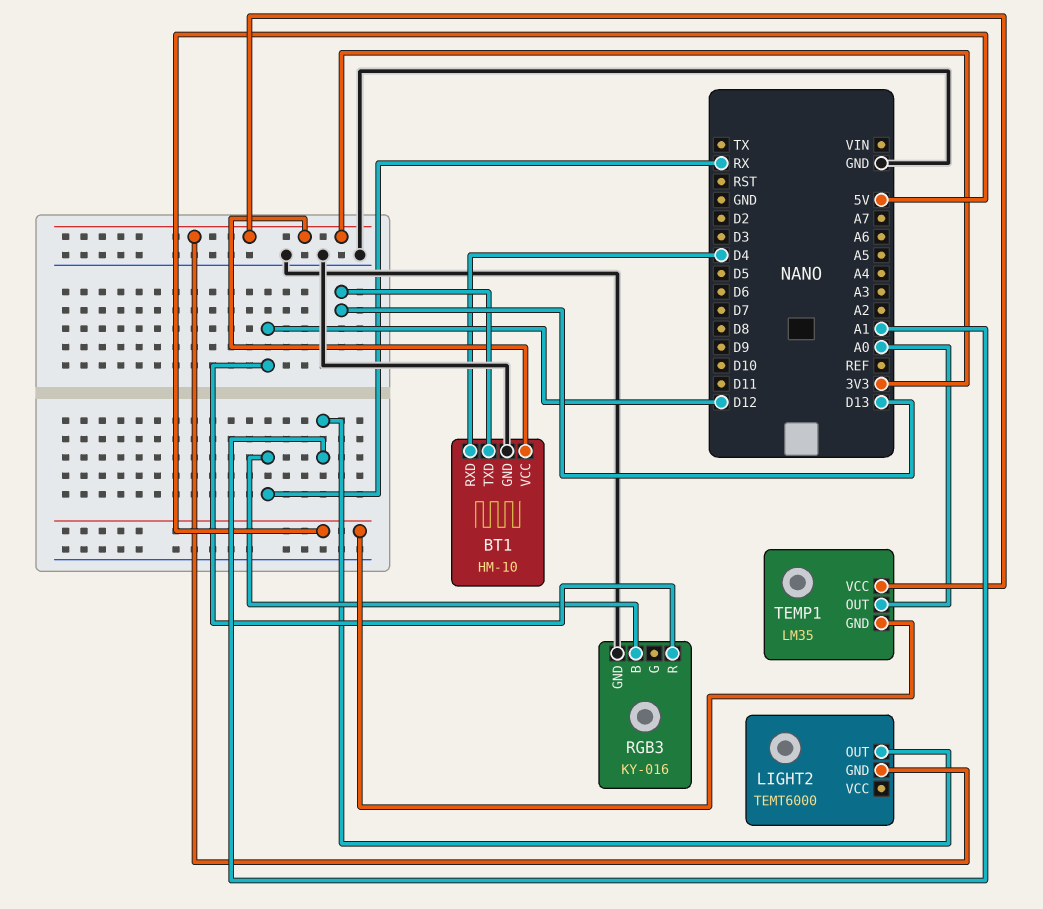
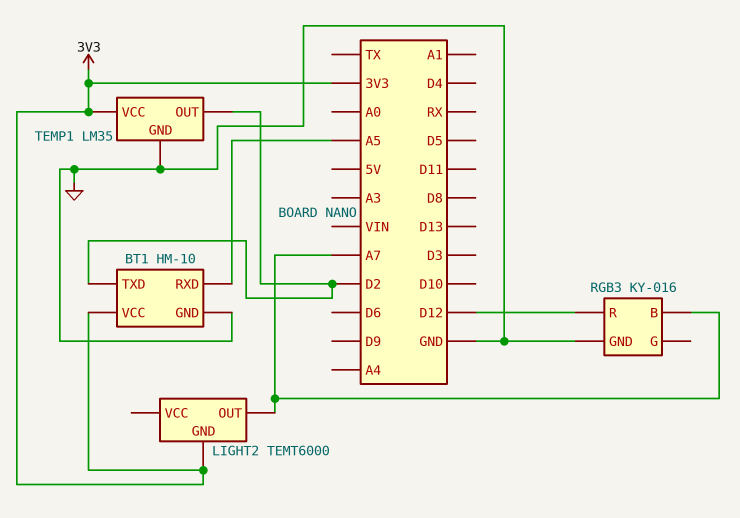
BT1 pin RXD: D4 -> A5
BT1 pin TXD: D13 -> D2
LIGHT2 pin OUT: A1 -> A7
RGB3 pin B: RX -> A7
TEMP1 pin GND: 5V -> GND
TEMP1 pin OUT: A0 -> D2

